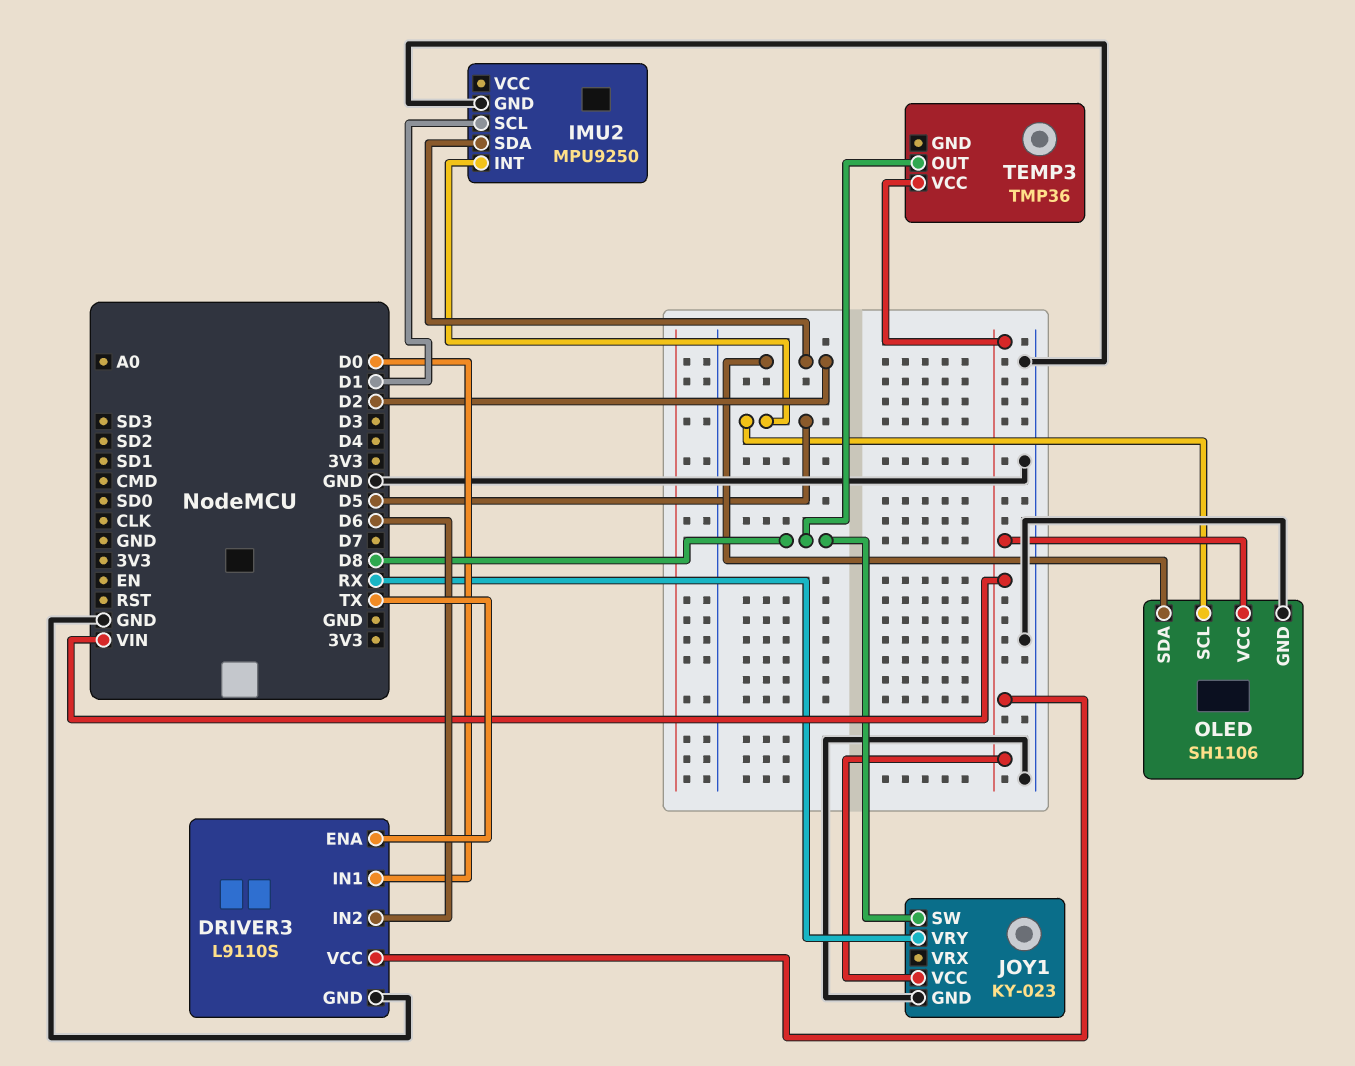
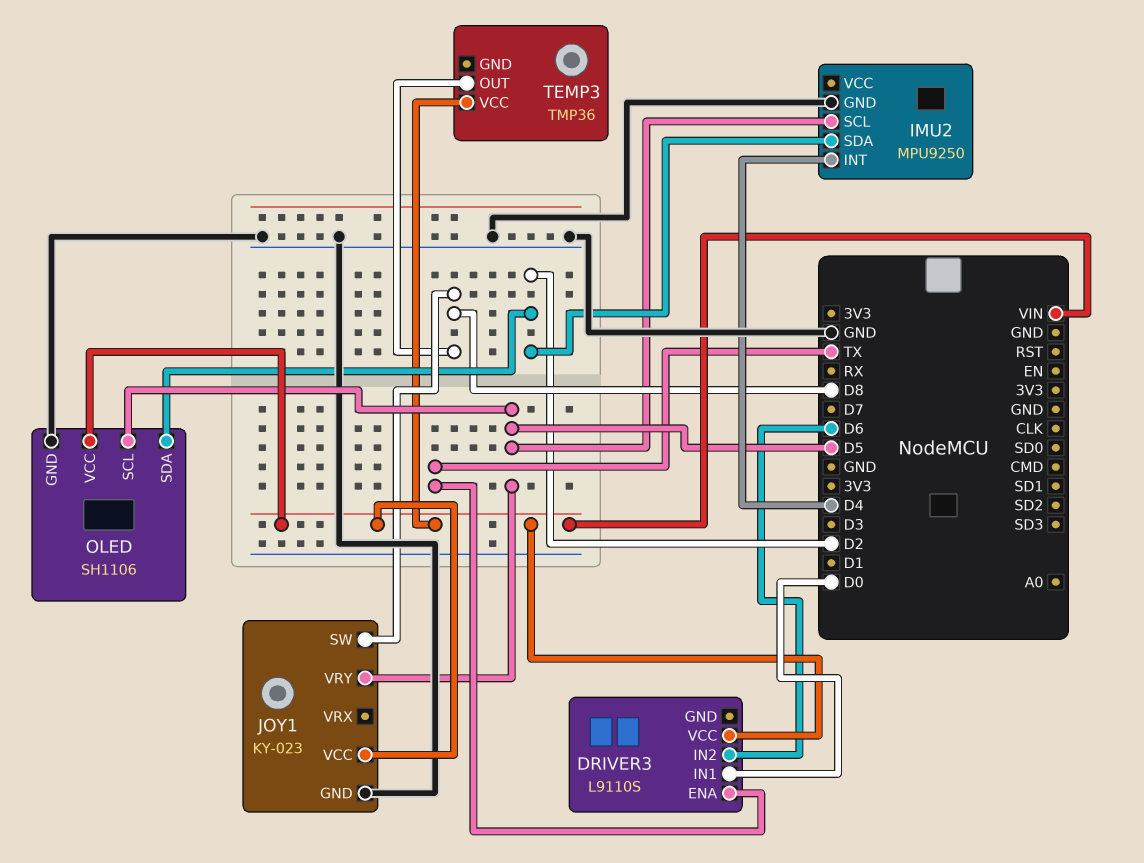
DRIVER3 pin GND: GND -> none
IMU2 pin INT: D5 -> D4
IMU2 pin SCL: D1 -> D5
JOY1 pin VRY: RX -> D5

